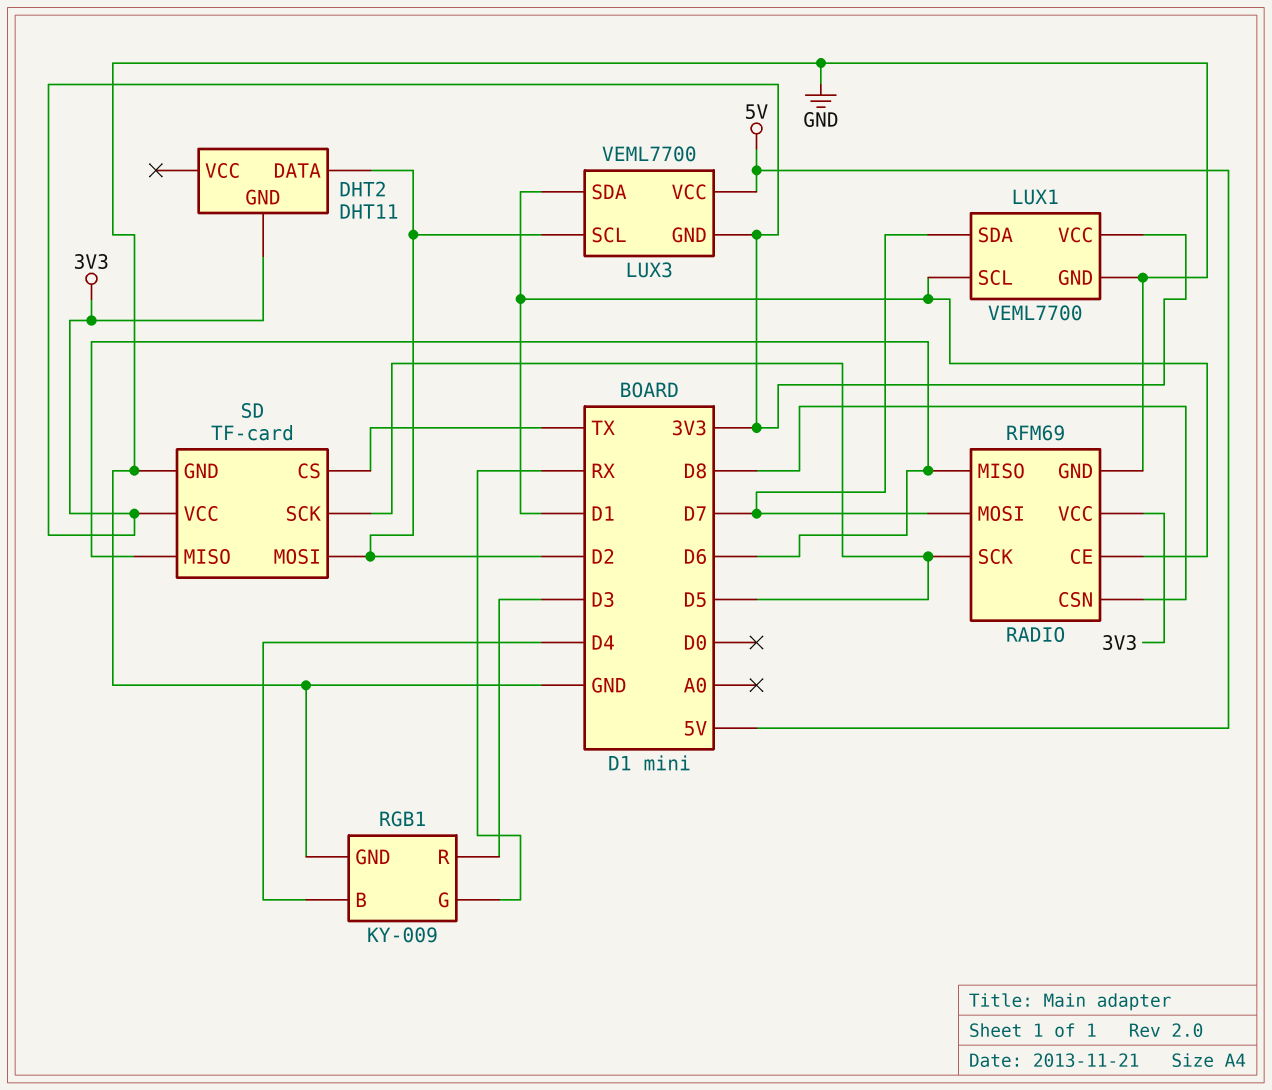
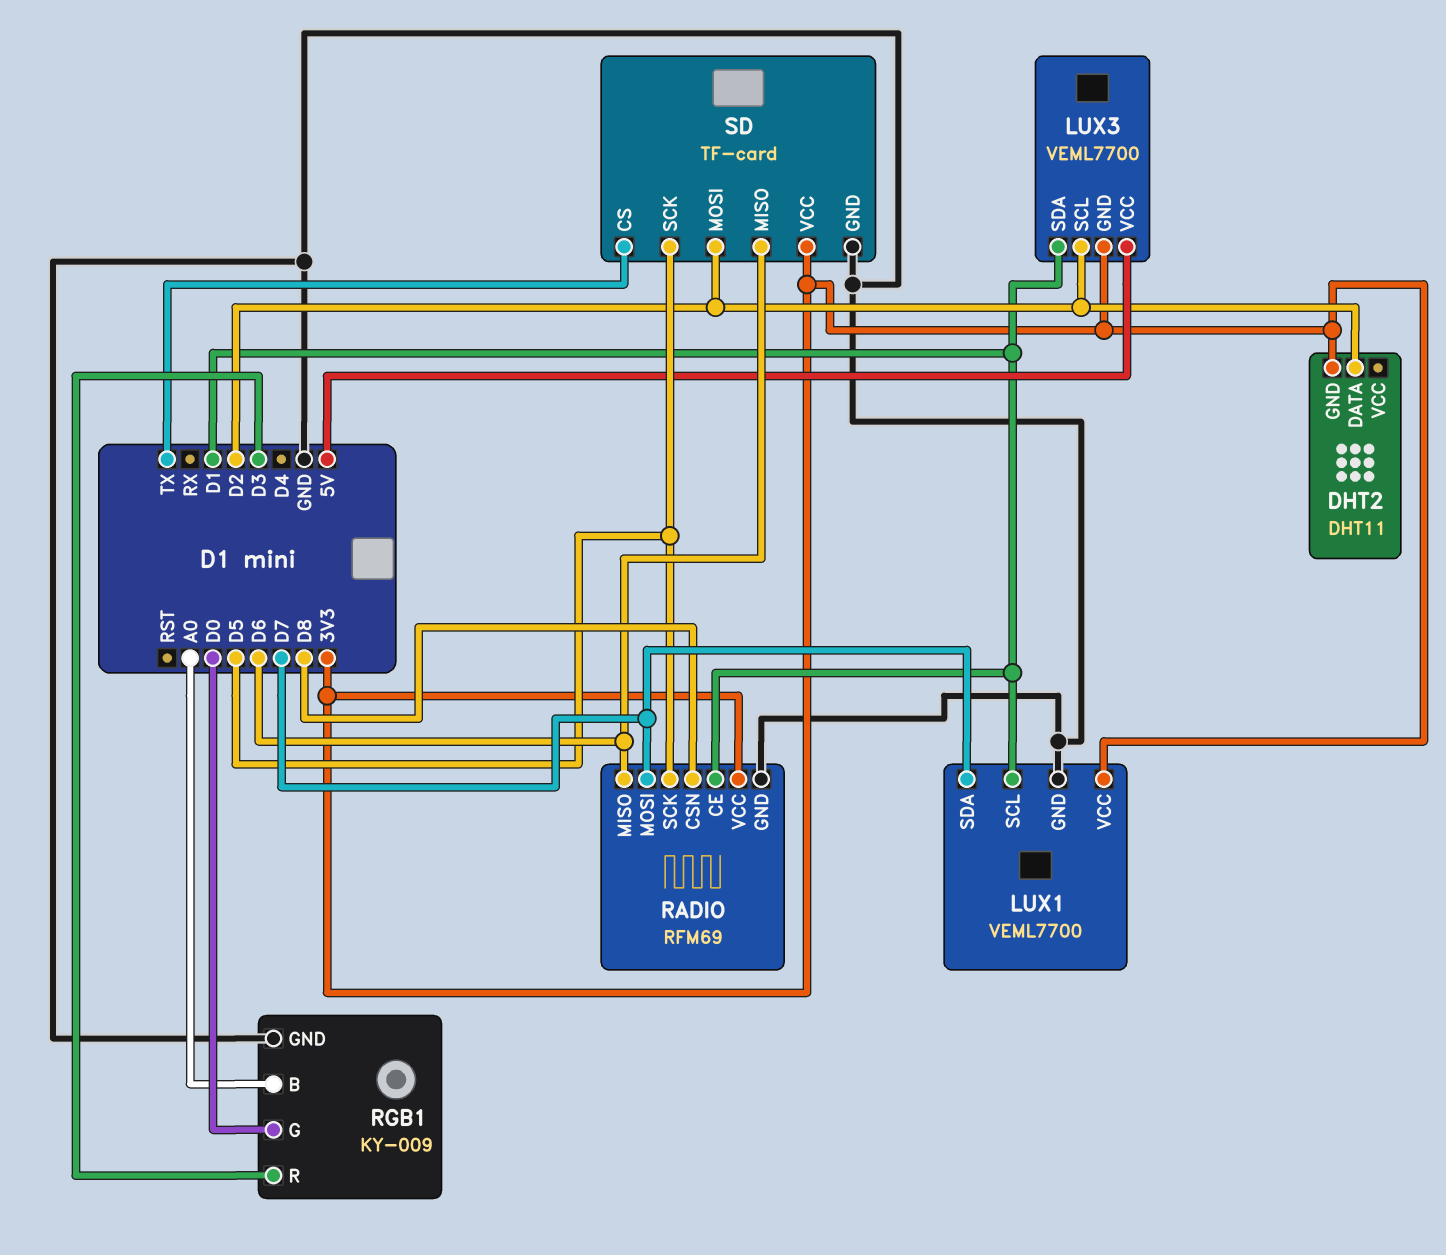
RGB1 pin B: D4 -> A0
RGB1 pin G: RX -> D0

